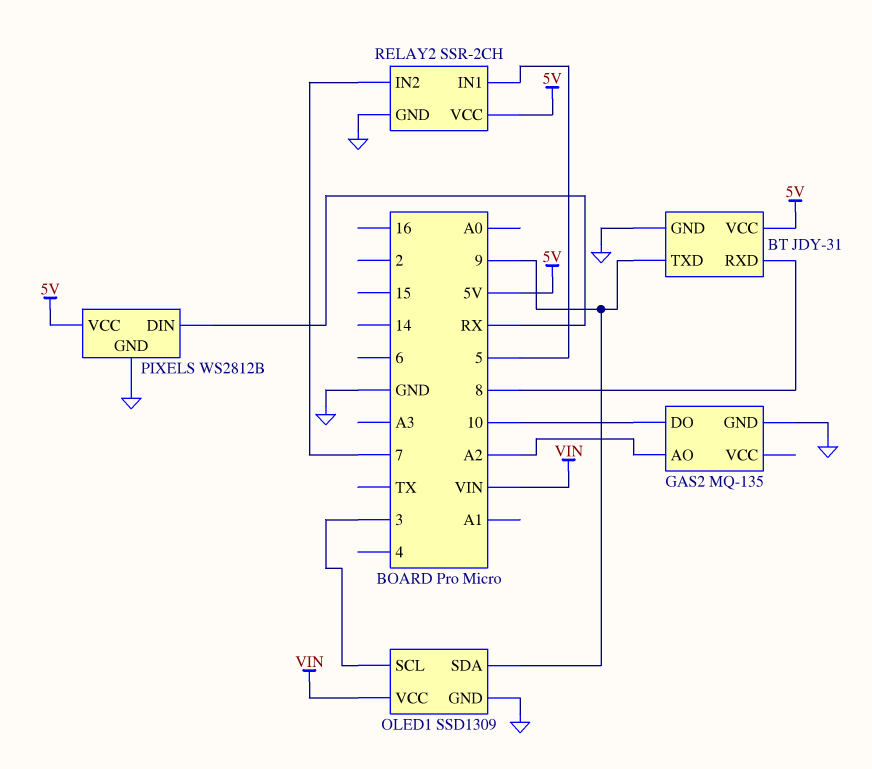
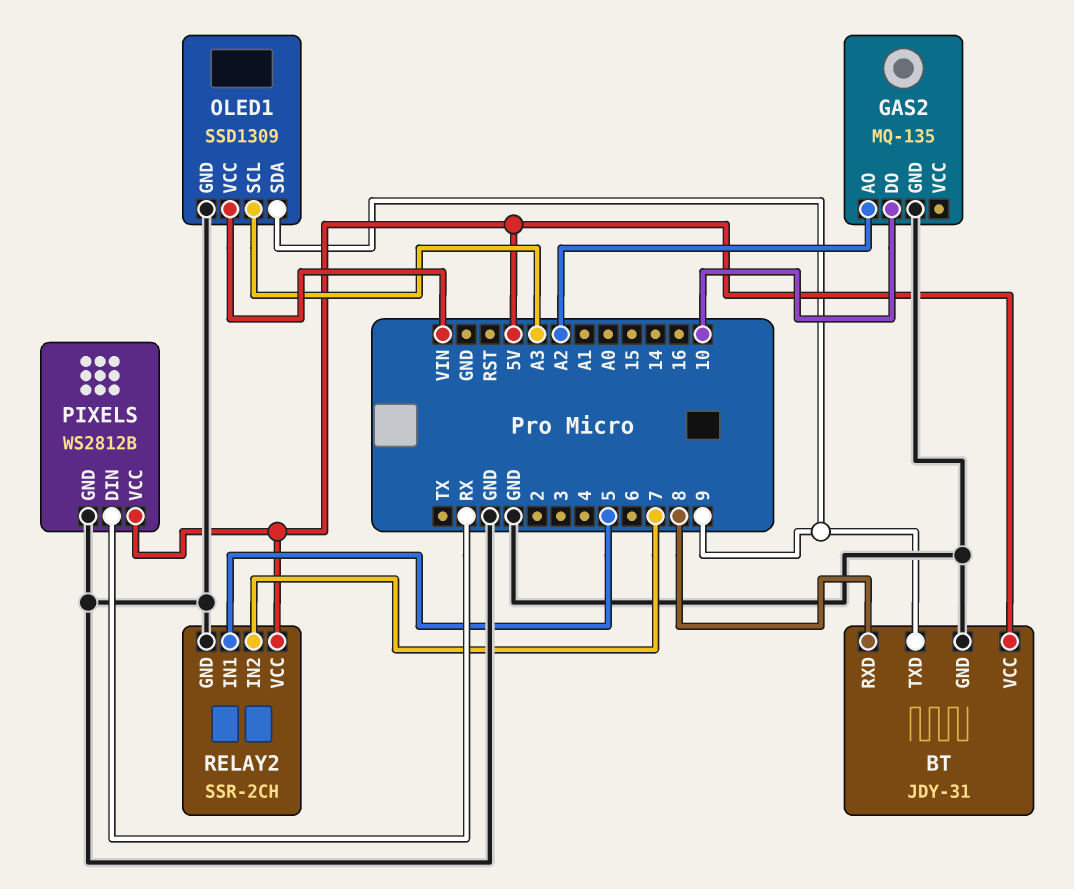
OLED1 pin SCL: 3 -> A3

